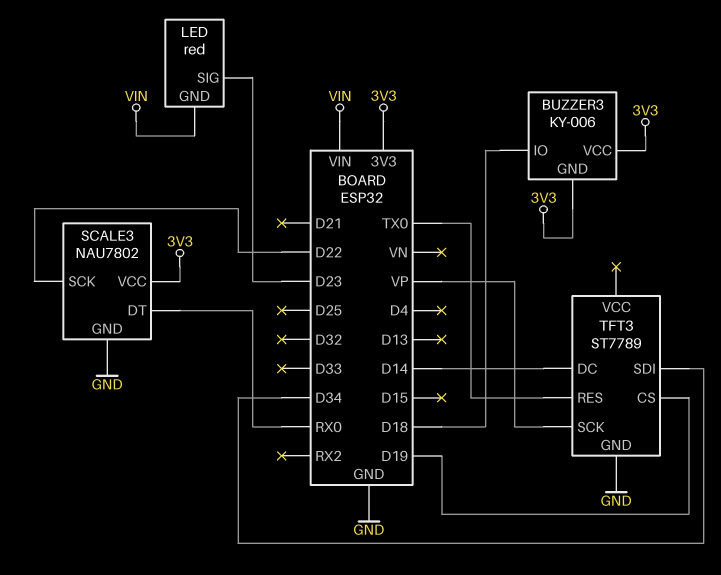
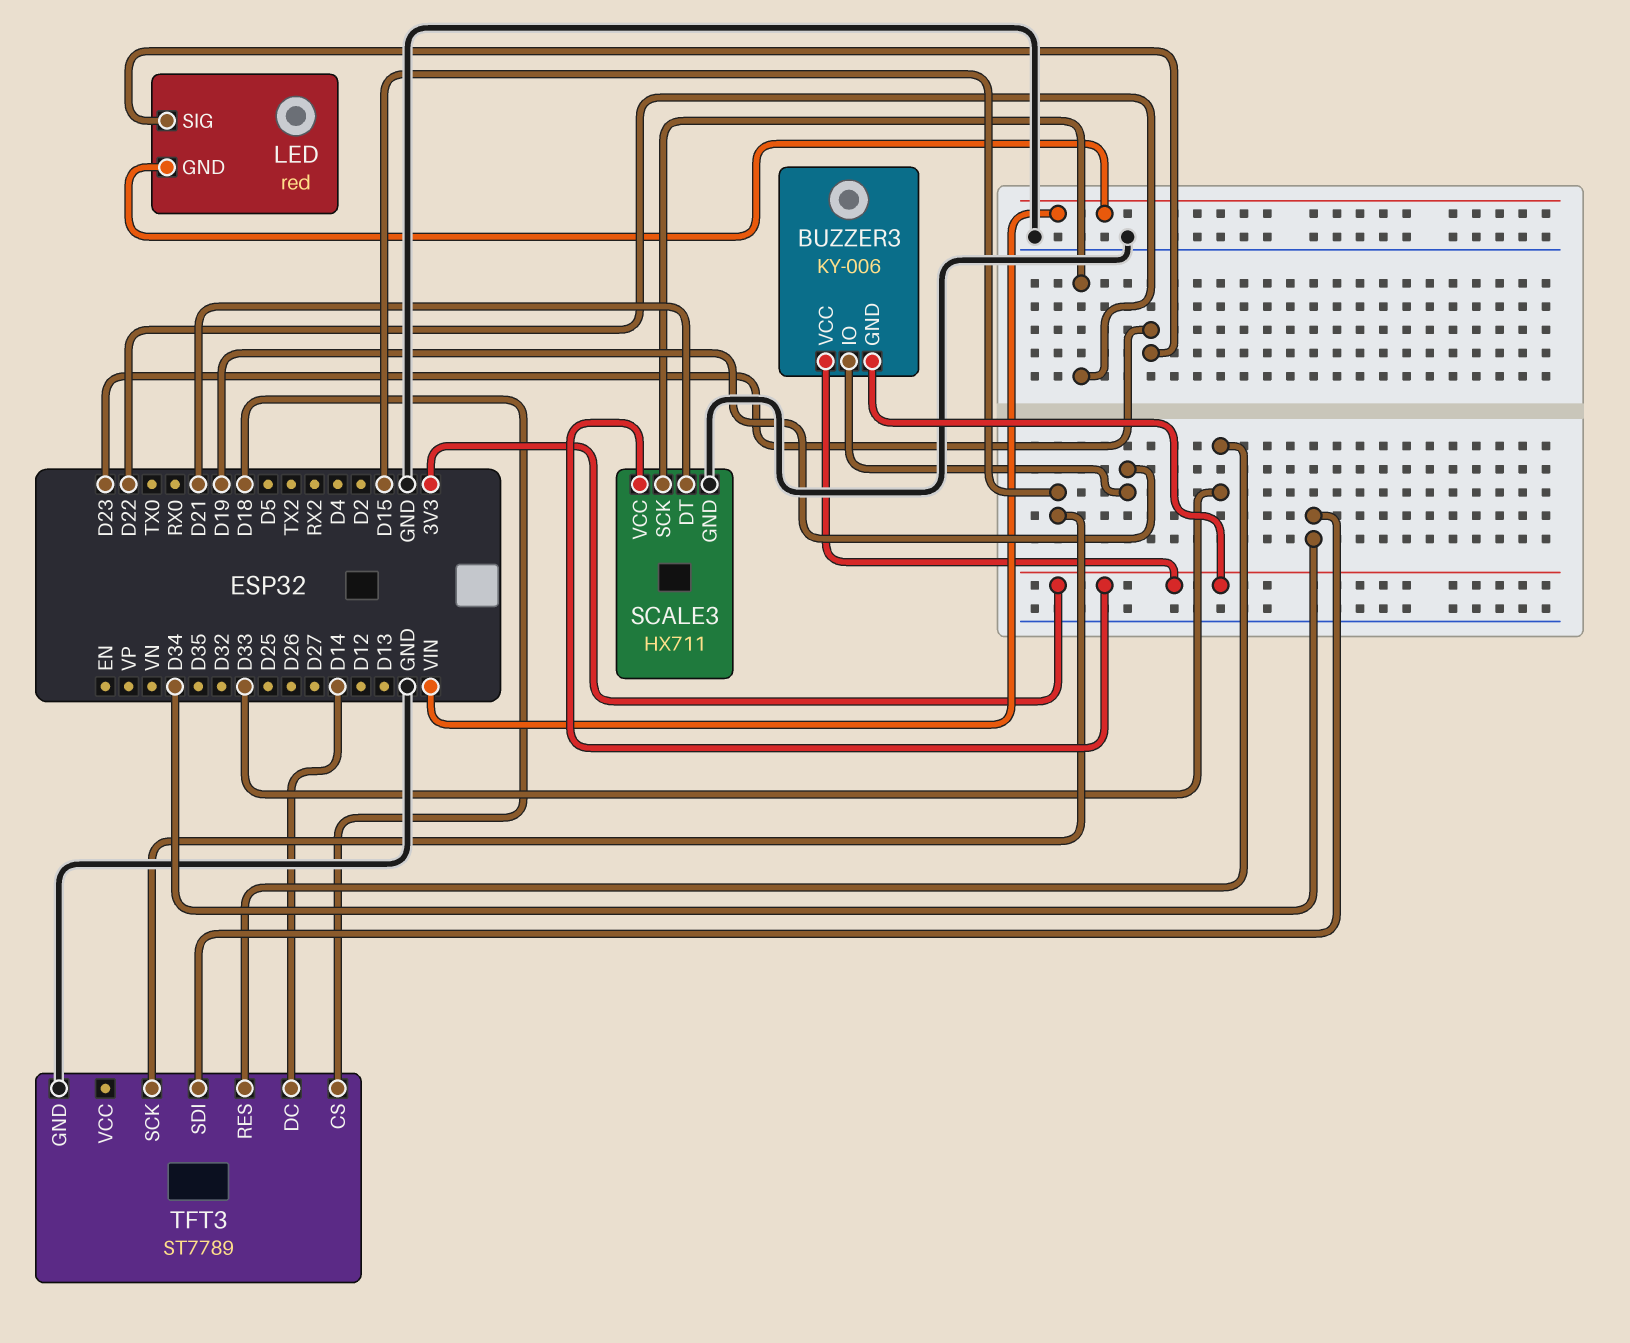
BUZZER3 pin IO: D18 -> D19
SCALE3: NAU7802 -> HX711
SCALE3 pin DT: RX0 -> D21
TFT3 pin CS: D19 -> D18
TFT3 pin RES: TX0 -> D33
TFT3 pin SCK: VP -> D15

